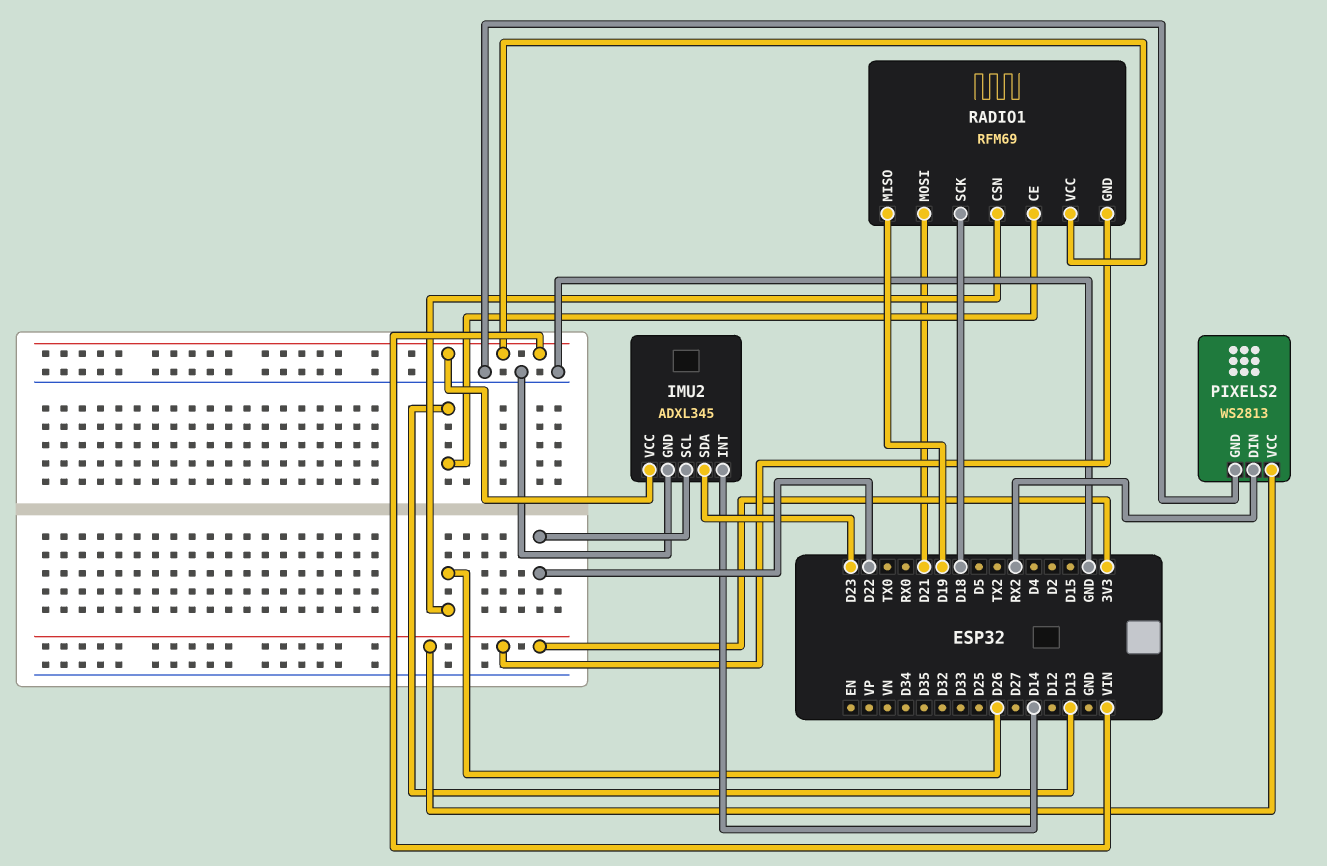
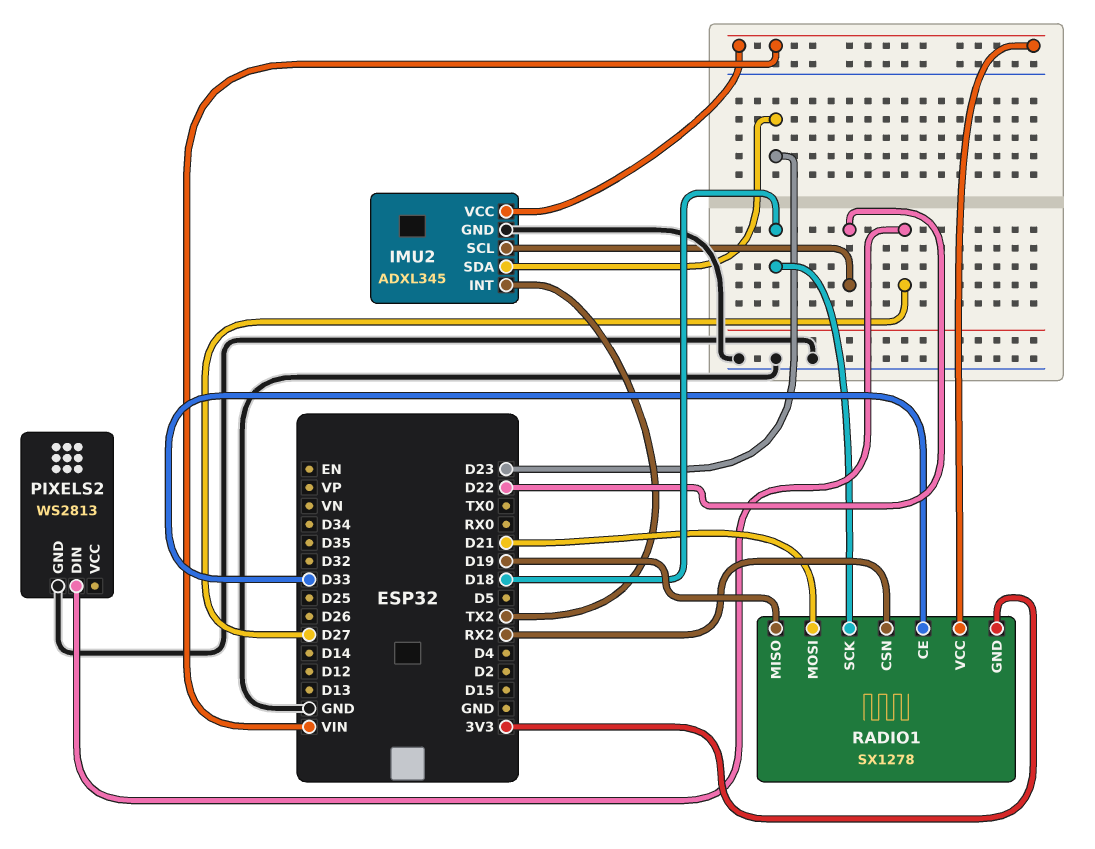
IMU2 pin INT: D14 -> TX2
PIXELS2 pin DIN: RX2 -> D27
PIXELS2 pin VCC: 3V3 -> none
RADIO1: RFM69 -> SX1278
RADIO1 pin CE: D13 -> D33
RADIO1 pin CSN: D26 -> RX2

